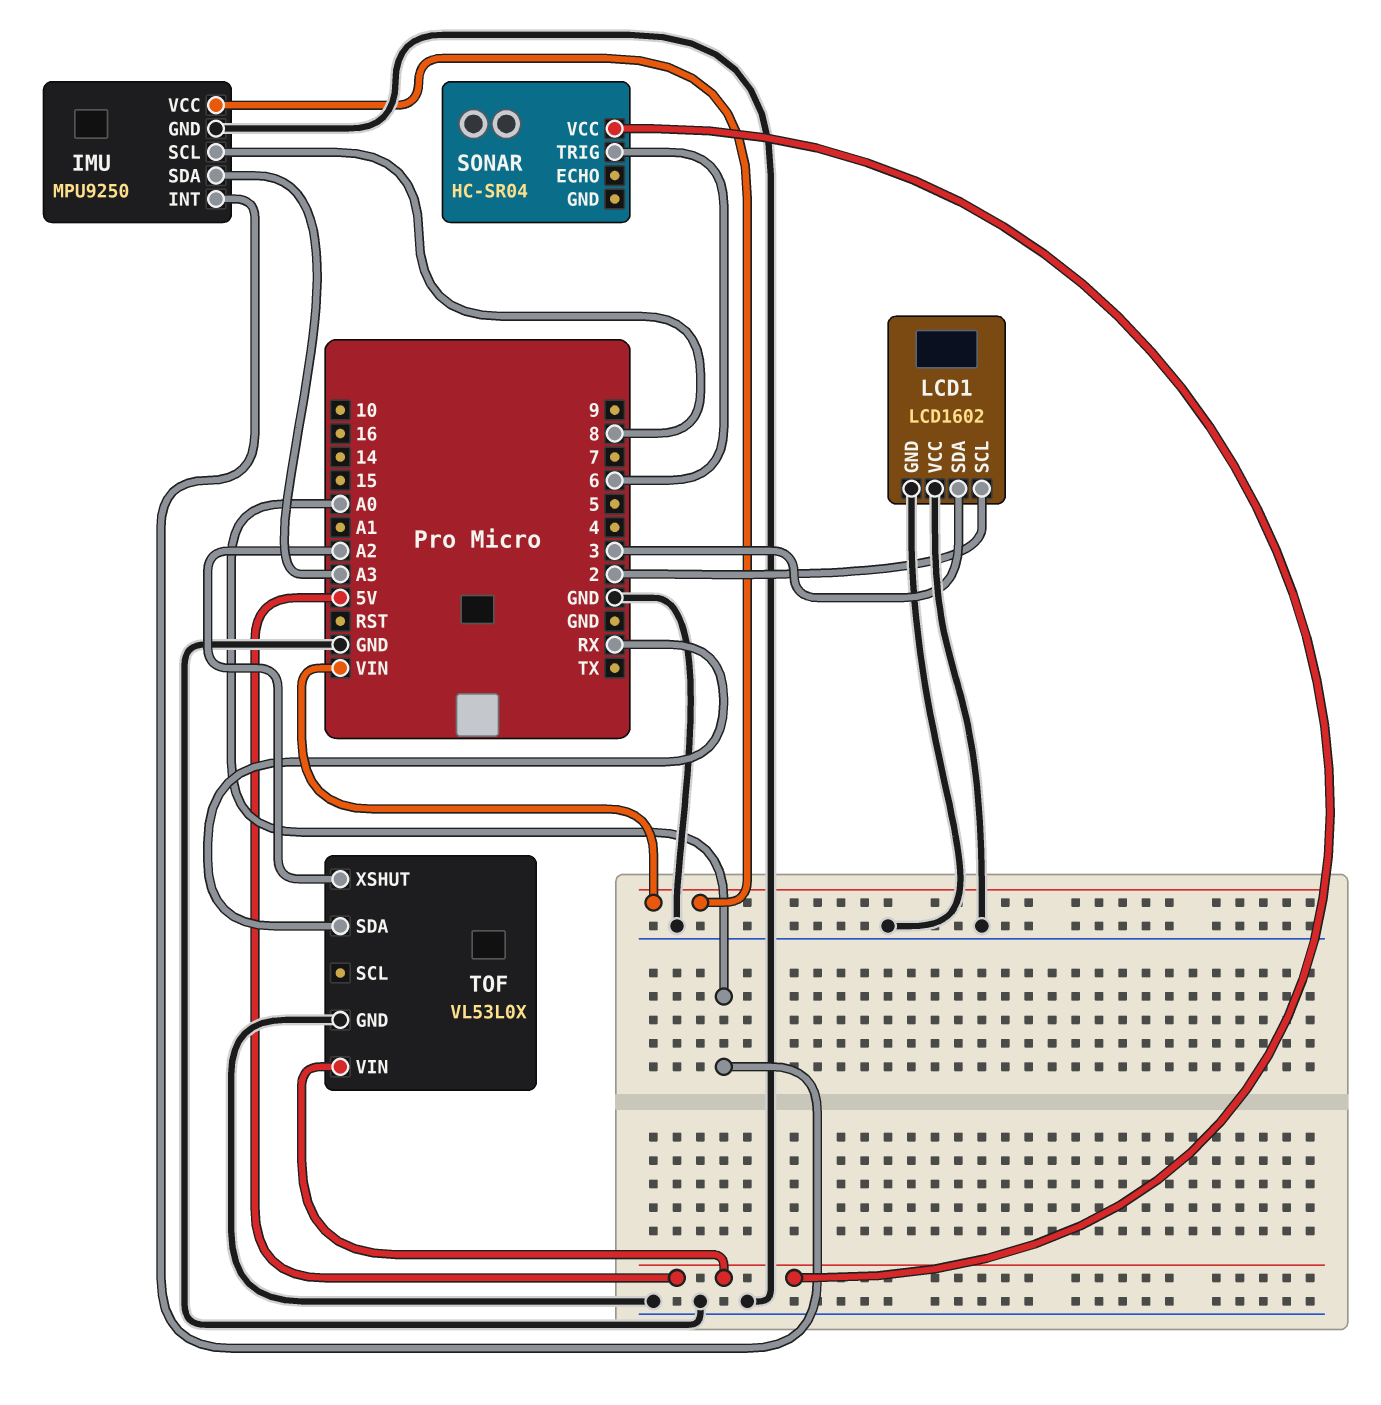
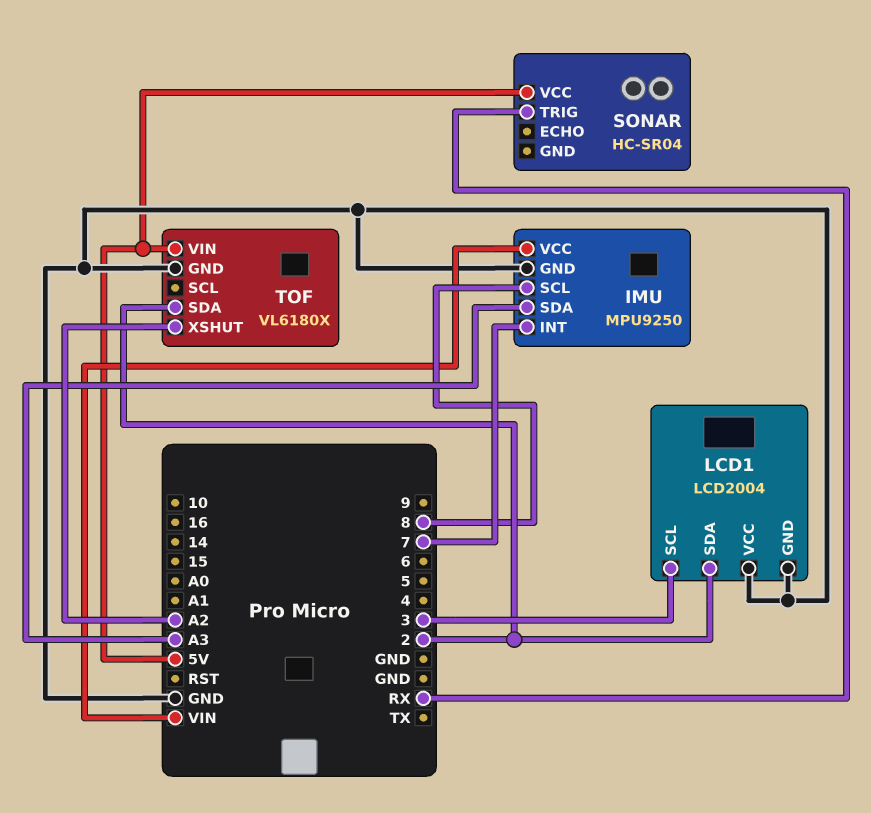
IMU pin INT: A0 -> 7
LCD1: LCD1602 -> LCD2004
LCD1 pin SCL: 2 -> 3
LCD1 pin SDA: 3 -> 2
SONAR pin TRIG: 6 -> RX
TOF: VL53L0X -> VL6180X
TOF pin SDA: RX -> 2

